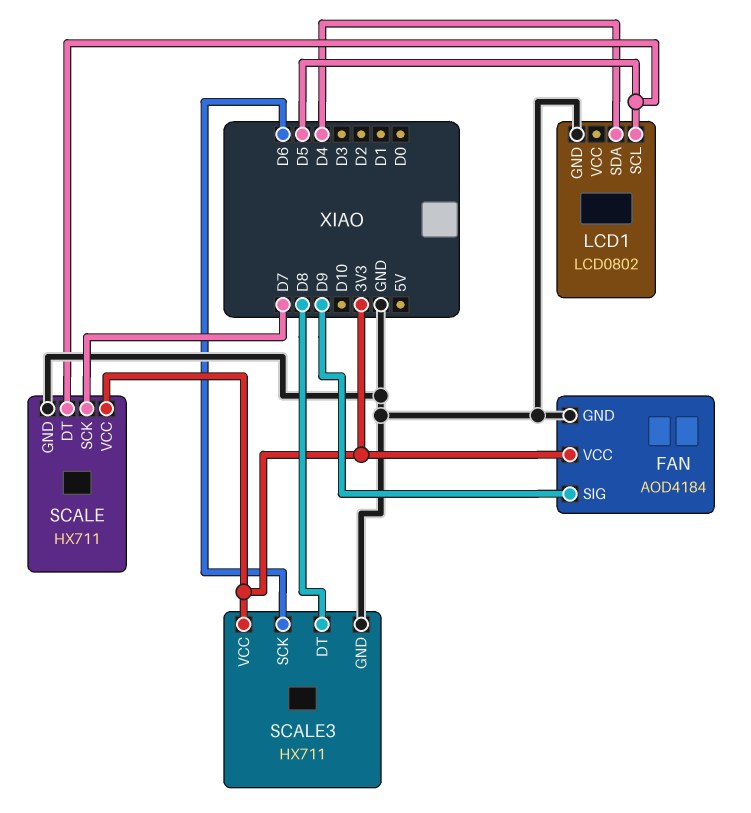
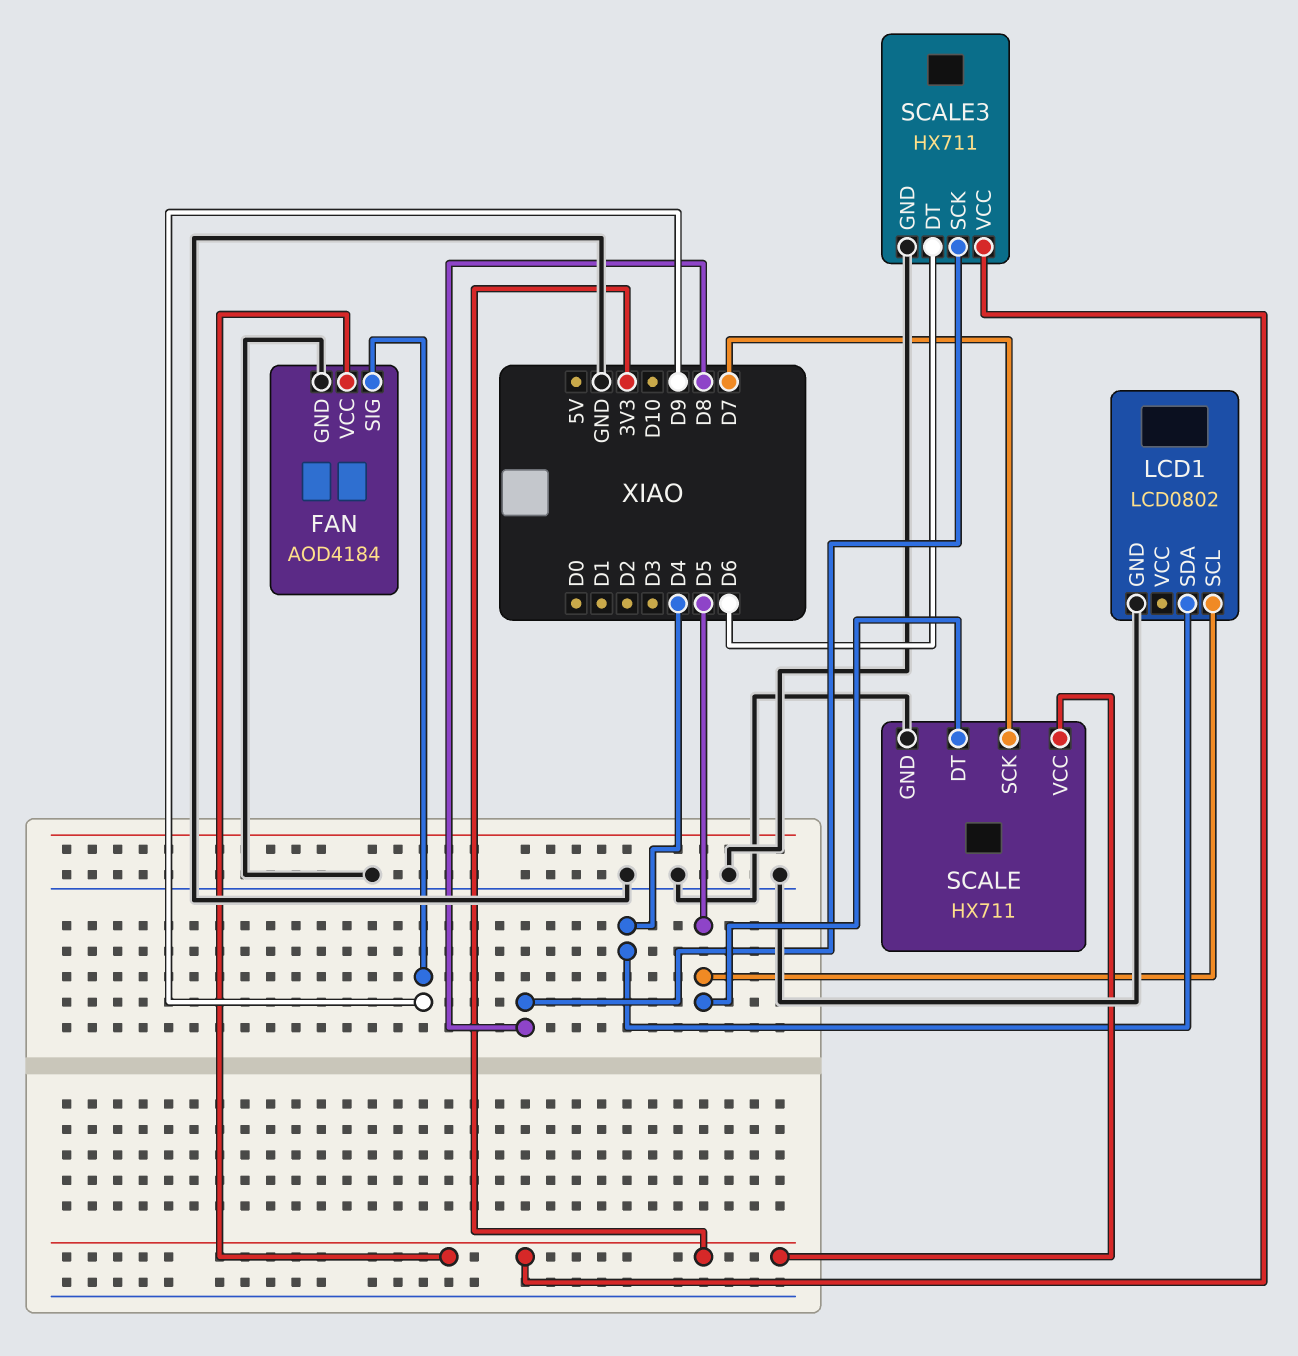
SCALE3 pin DT: D8 -> D6
SCALE3 pin SCK: D6 -> D8

